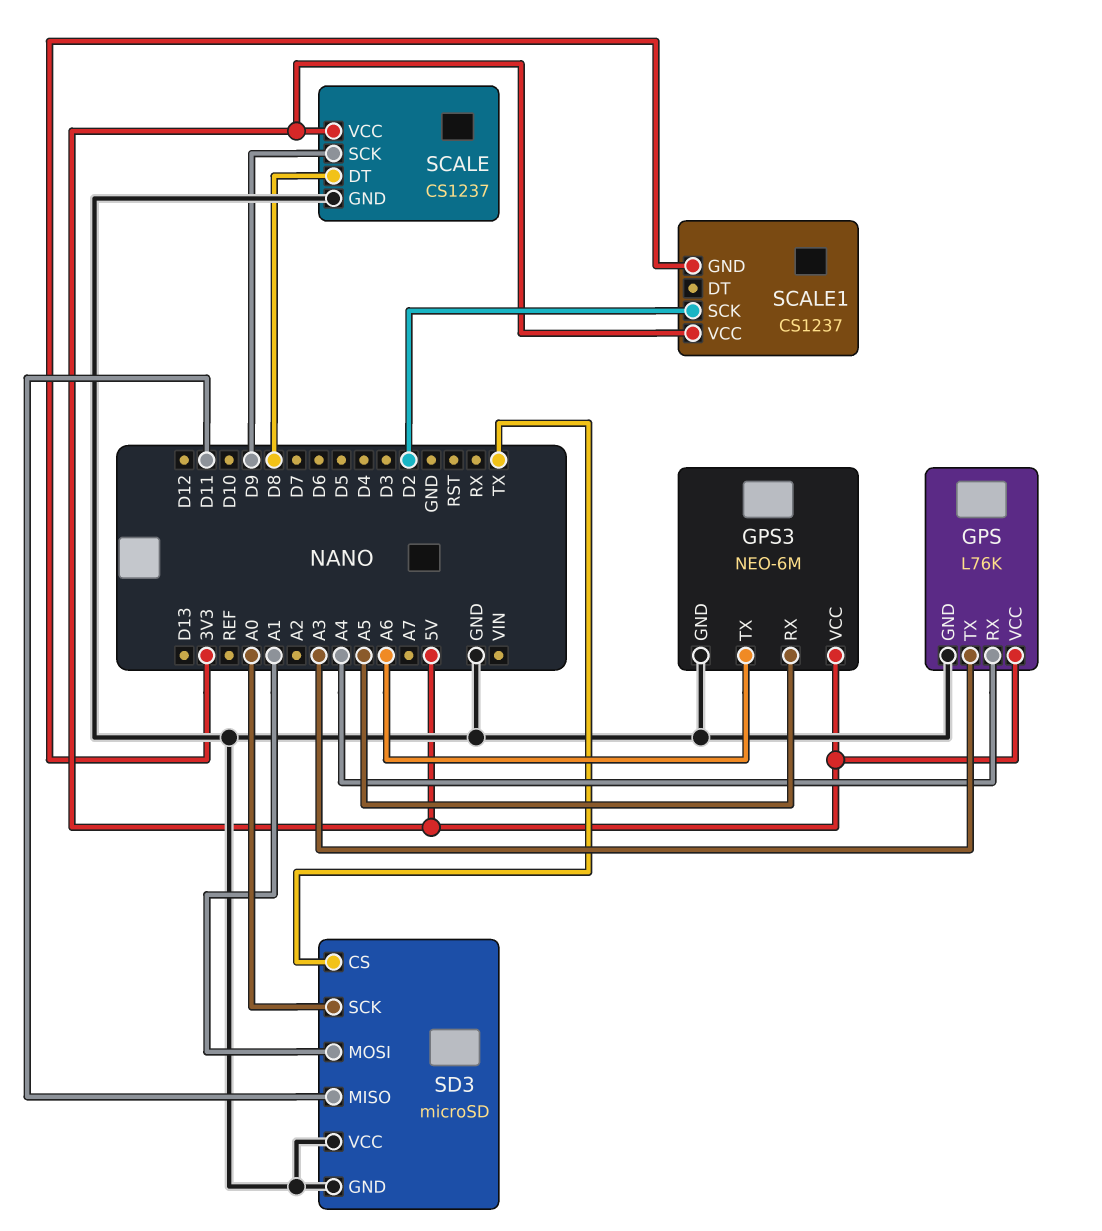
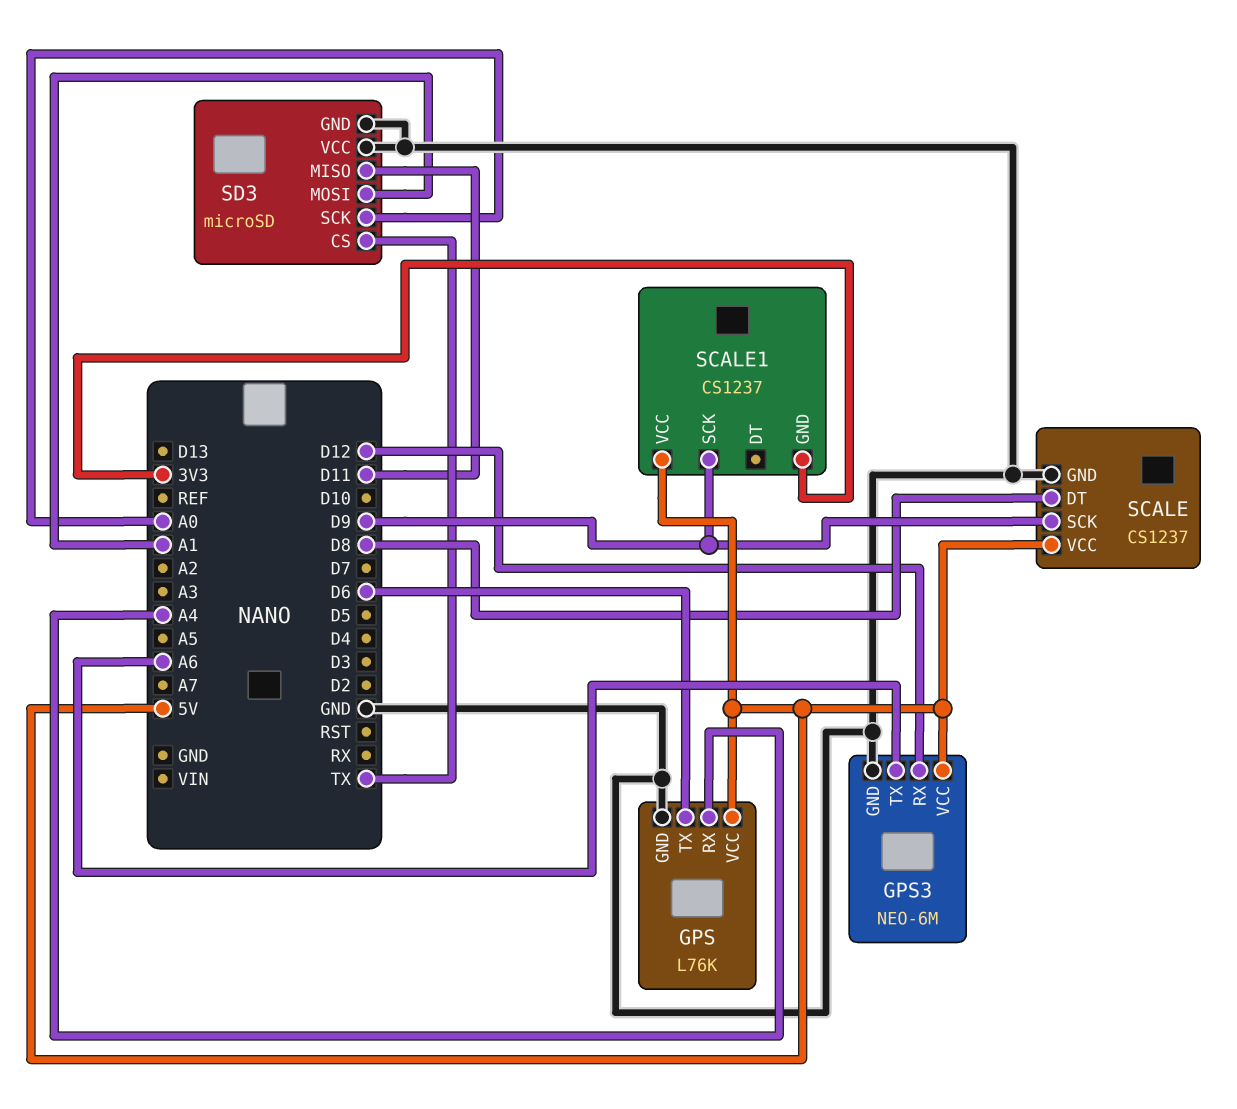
GPS pin TX: A3 -> D6
GPS3 pin RX: A5 -> D12
SCALE1 pin SCK: D2 -> D9

